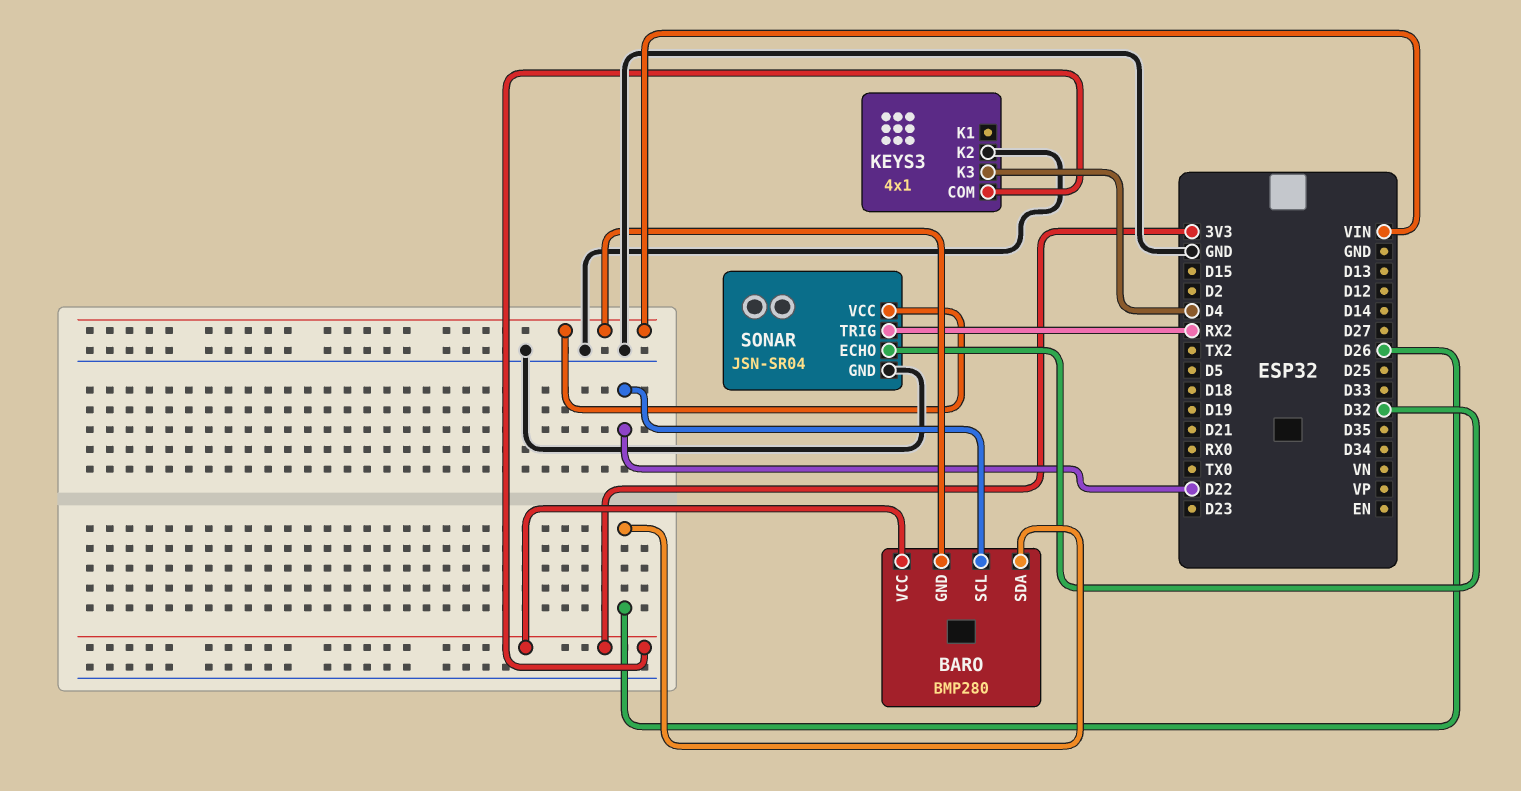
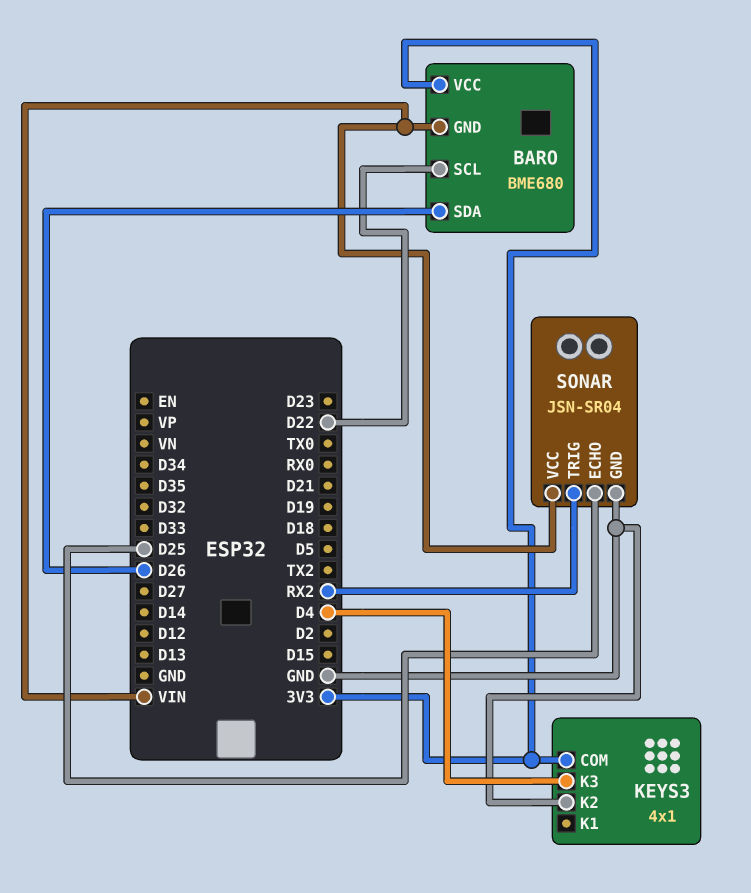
BARO: BMP280 -> BME680
SONAR pin ECHO: D32 -> D25

